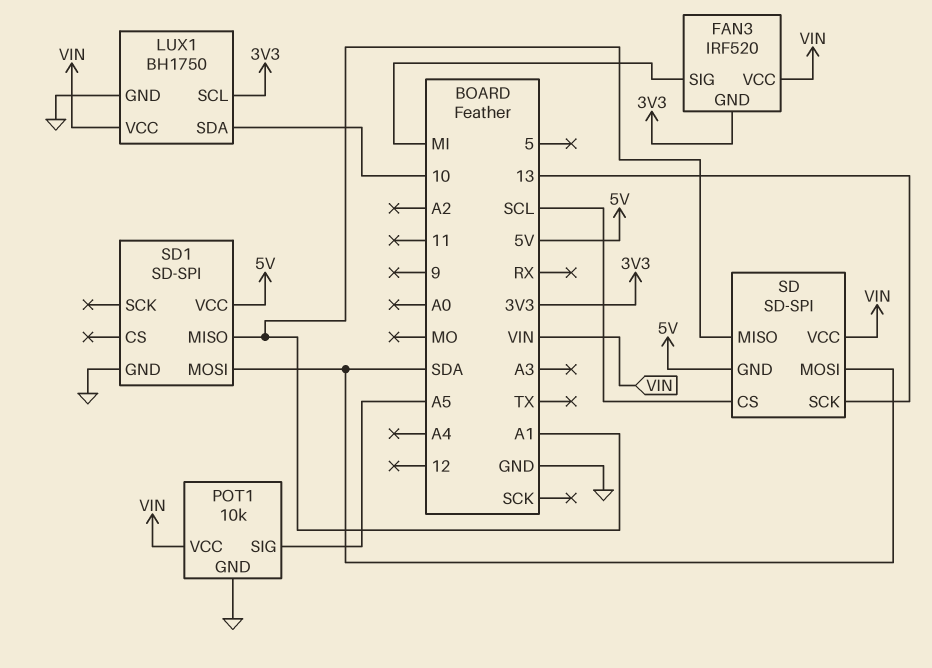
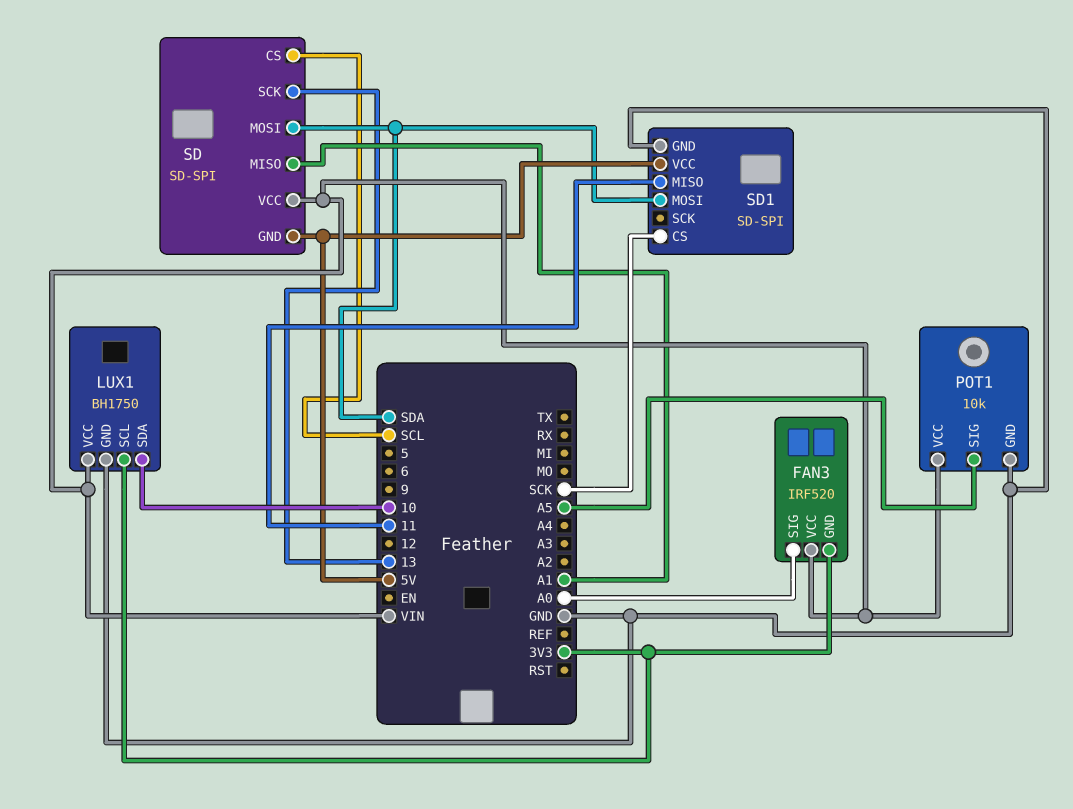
FAN3 pin SIG: MI -> A0
SD1 pin CS: none -> SCK
SD1 pin MISO: A1 -> 11

